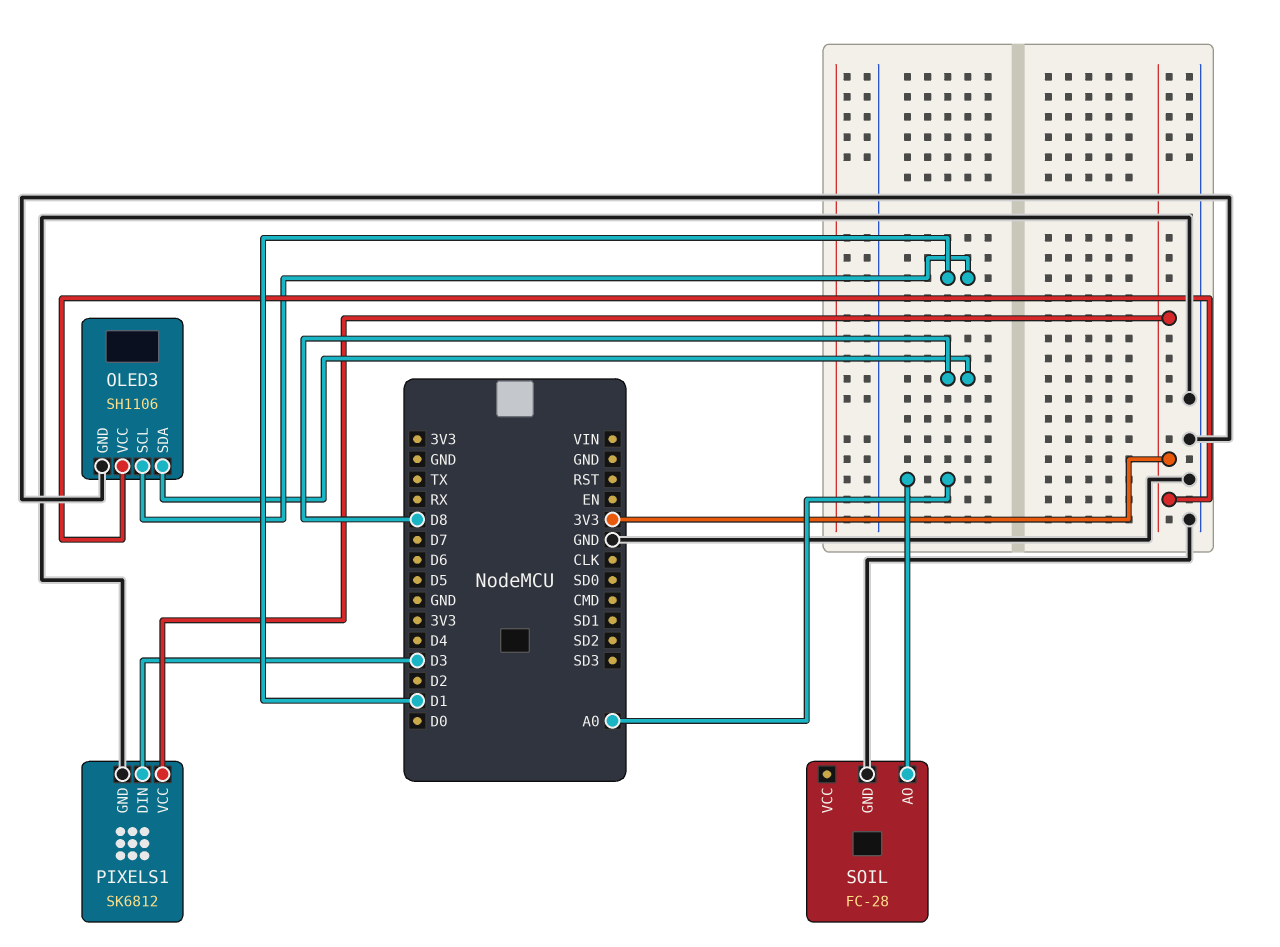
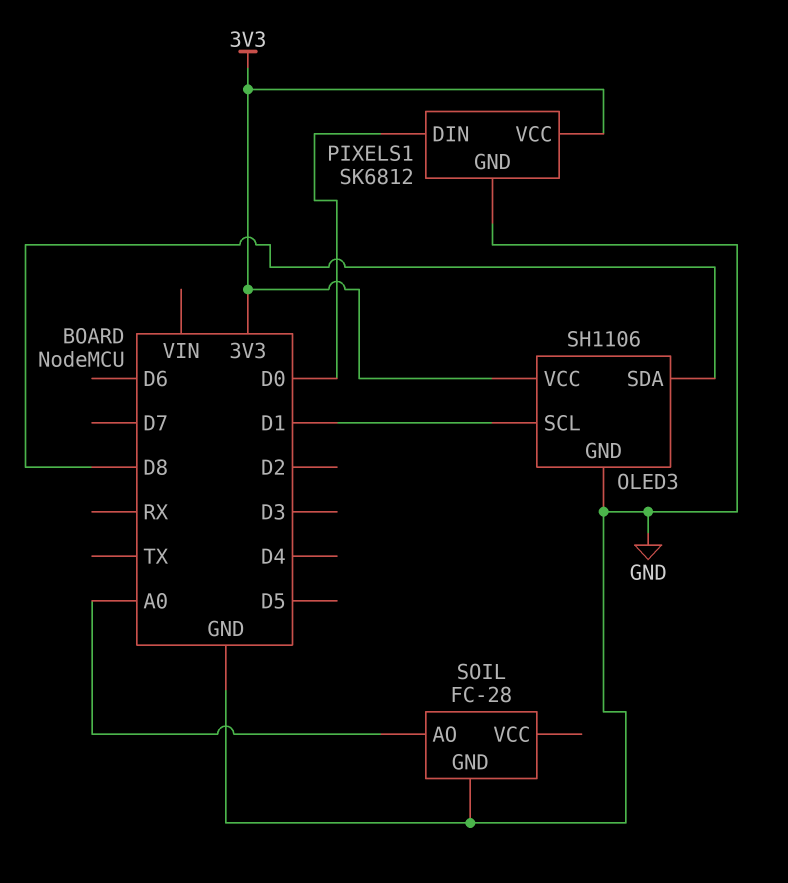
PIXELS1 pin DIN: D3 -> D0

